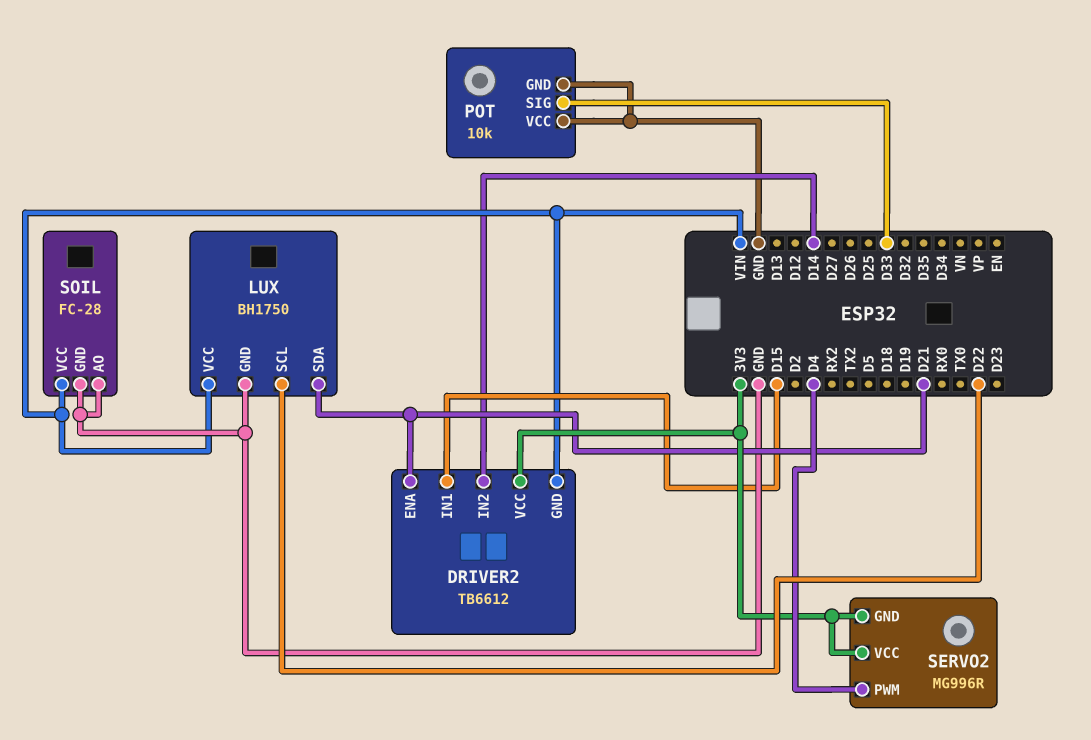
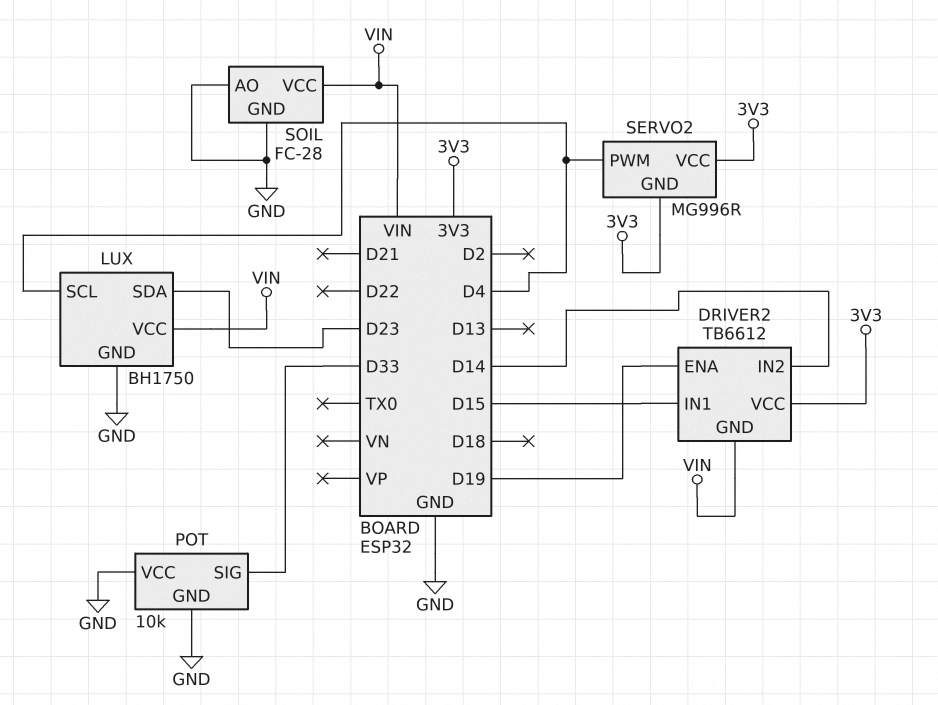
DRIVER2 pin ENA: D21 -> D19
LUX pin SCL: D22 -> D4
LUX pin SDA: D21 -> D23

